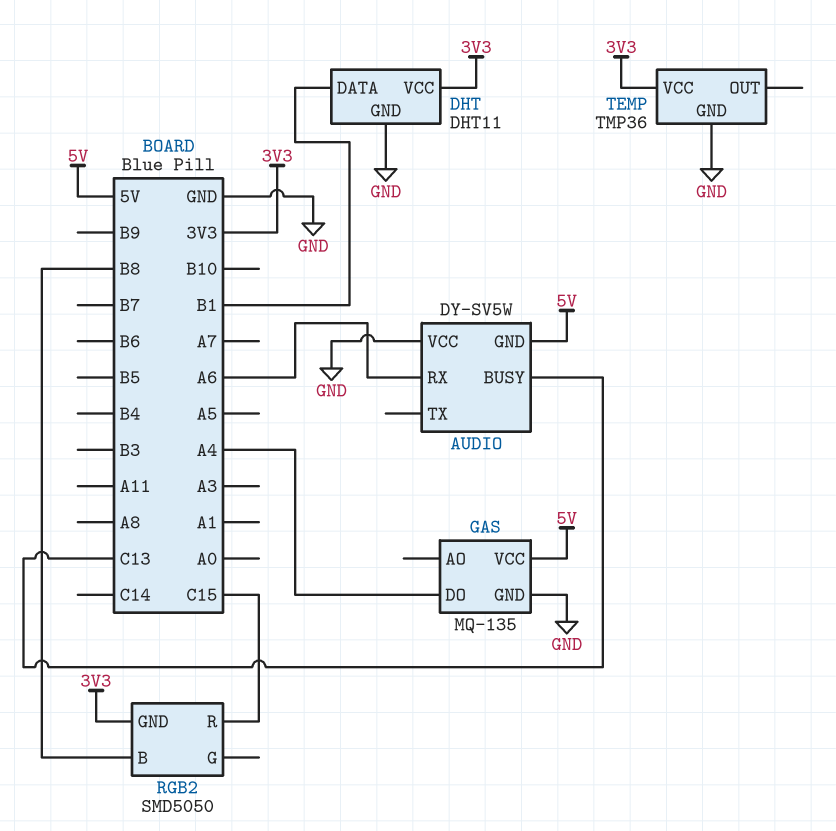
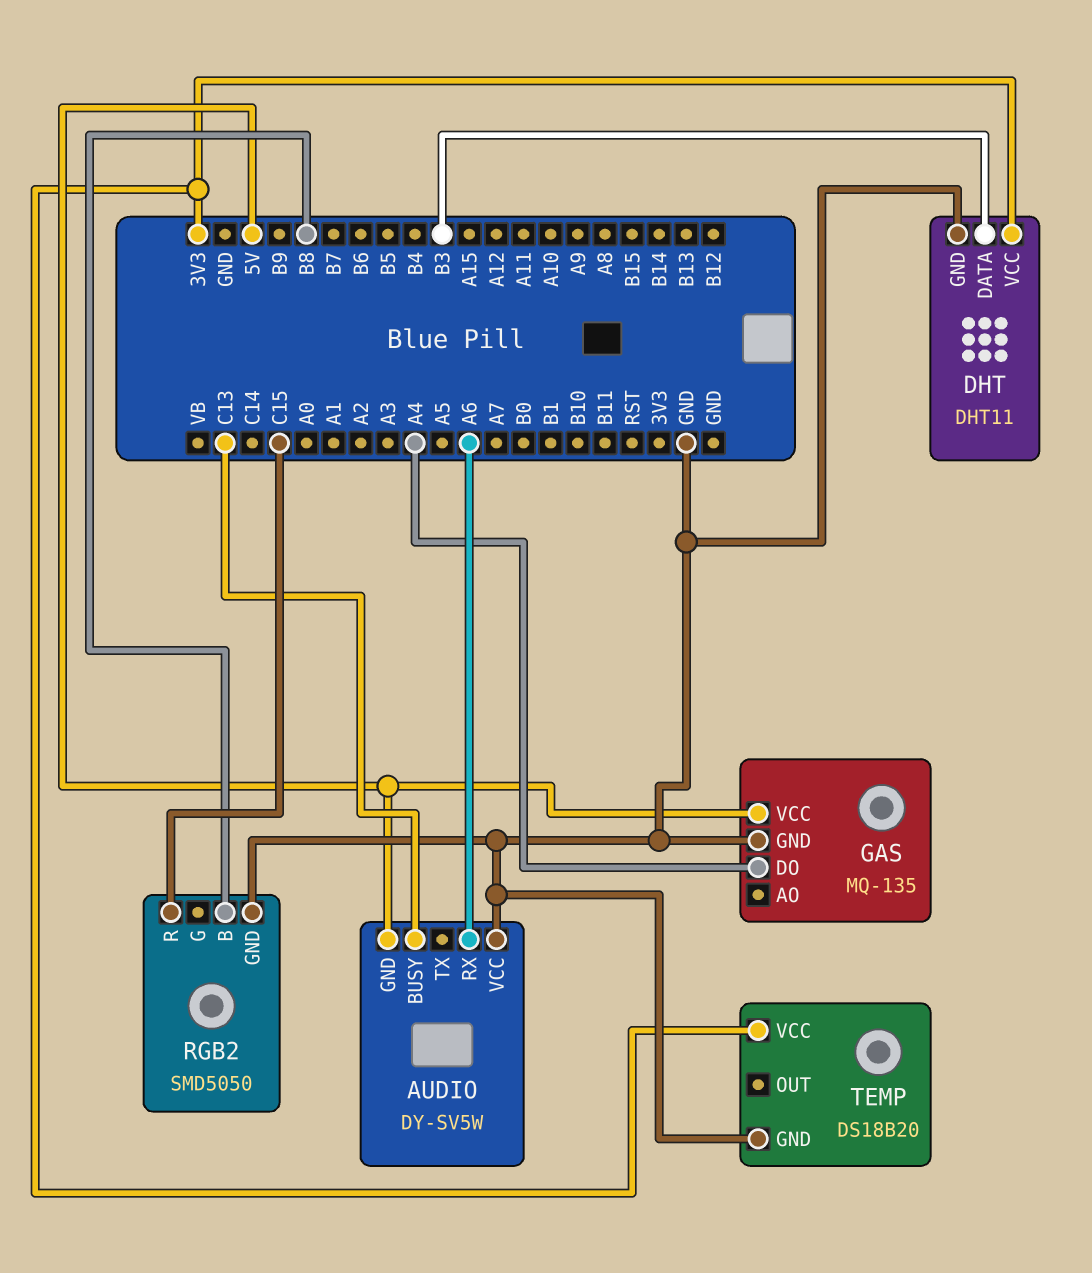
DHT pin DATA: B1 -> B3
RGB2 pin GND: 3V3 -> GND
TEMP: TMP36 -> DS18B20

